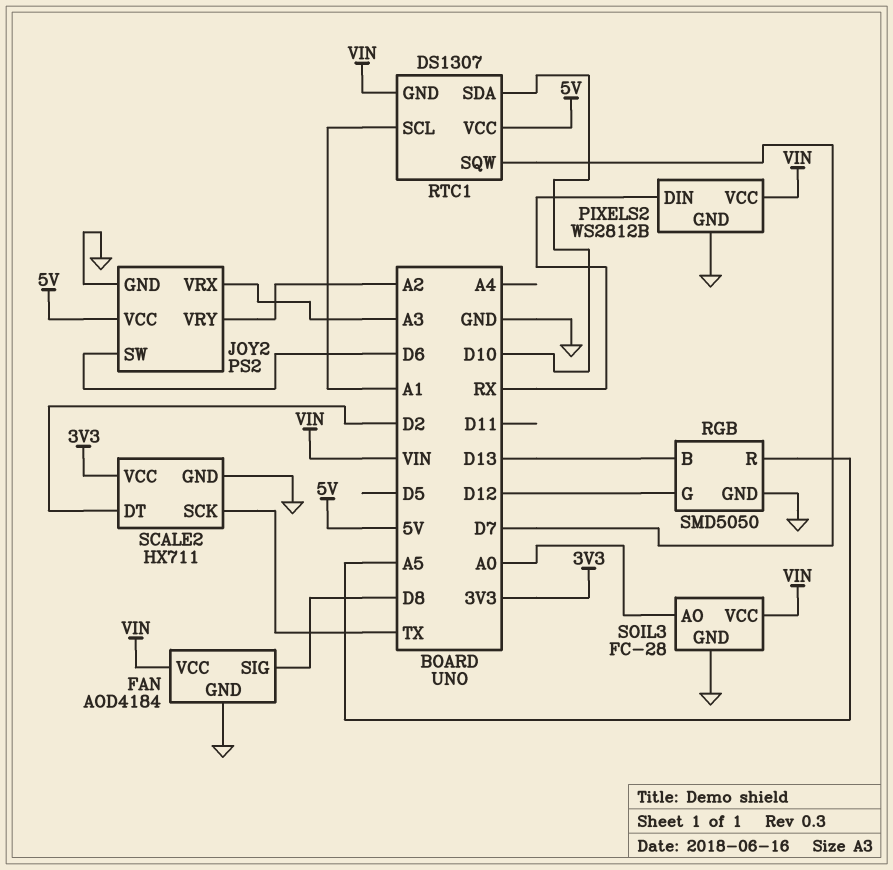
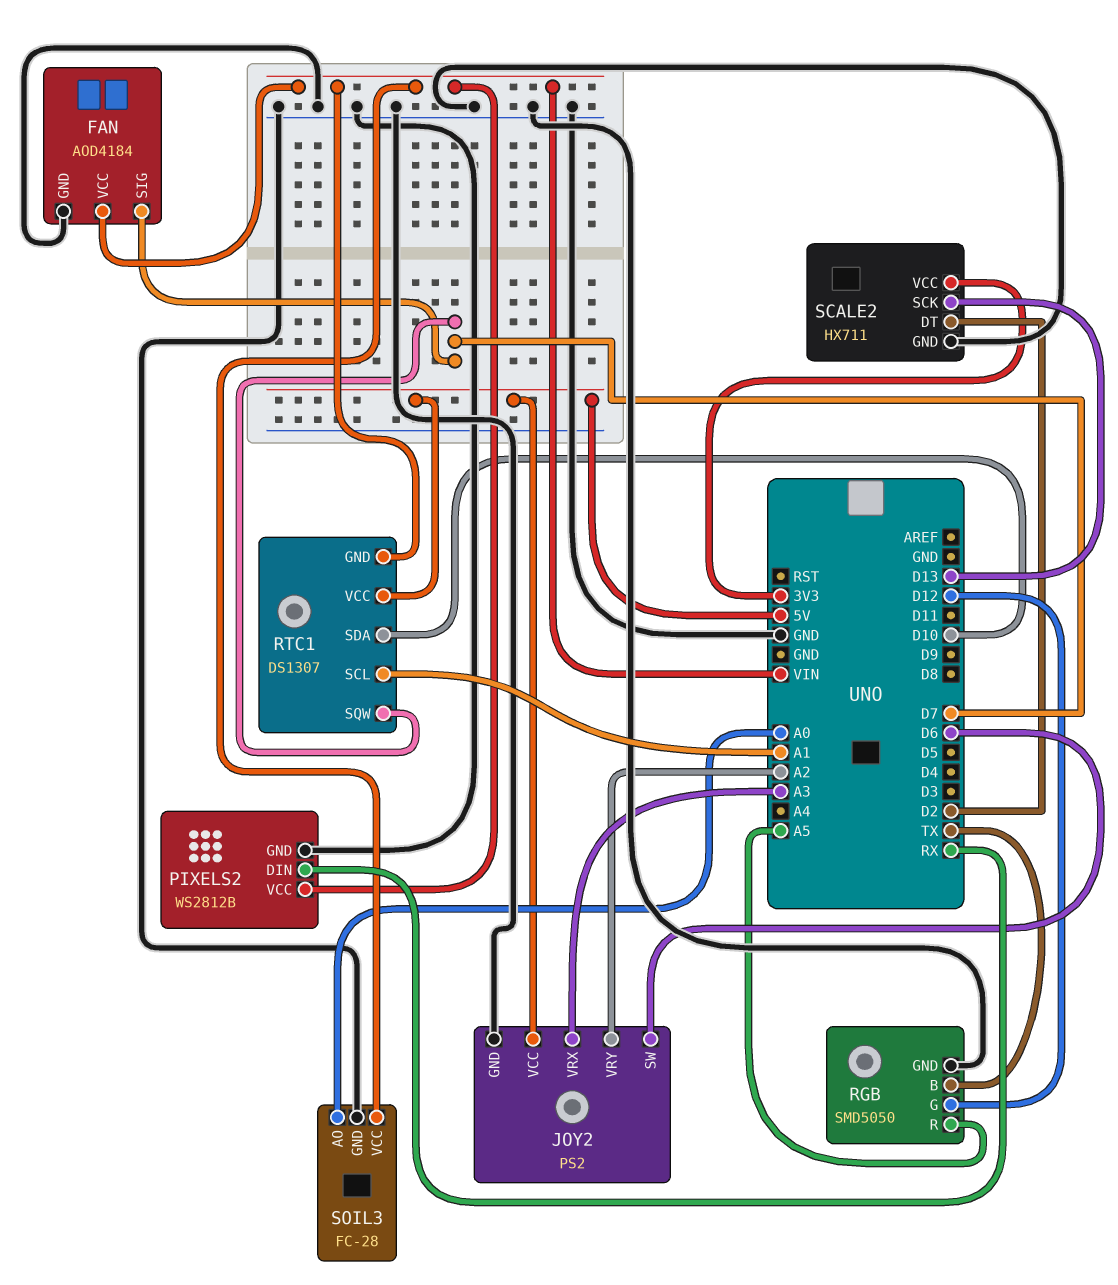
FAN pin SIG: D8 -> D7
RGB pin B: D13 -> TX
SCALE2 pin SCK: TX -> D13

